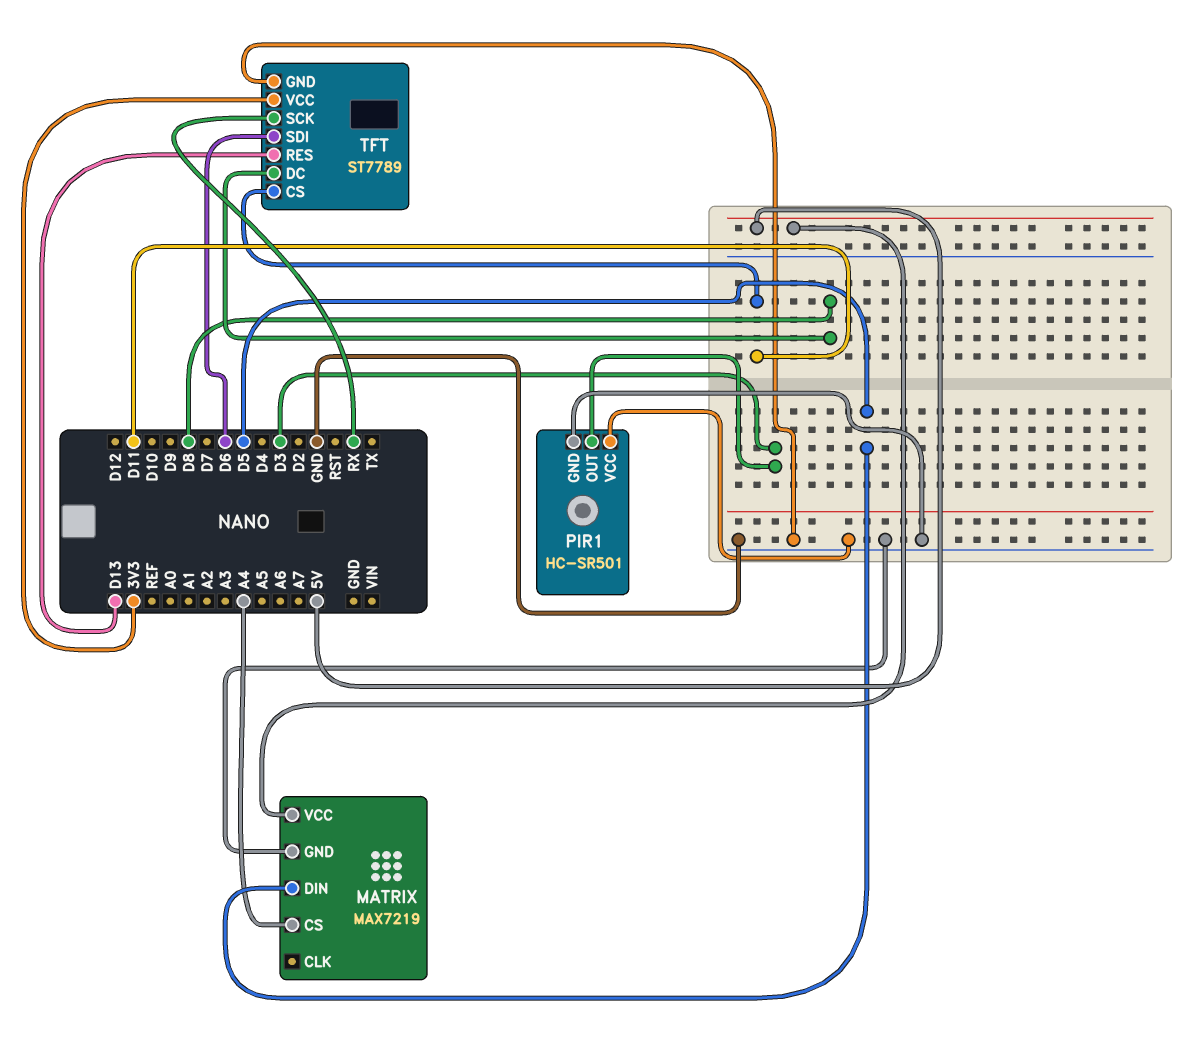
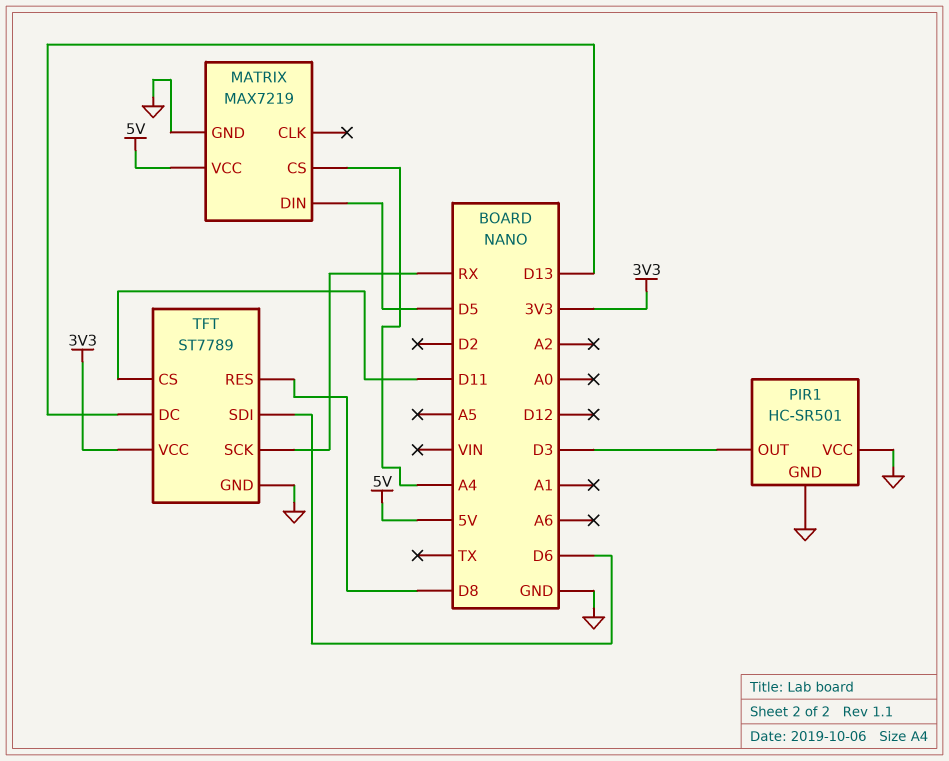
TFT pin DC: D8 -> D13
TFT pin RES: D13 -> D8

